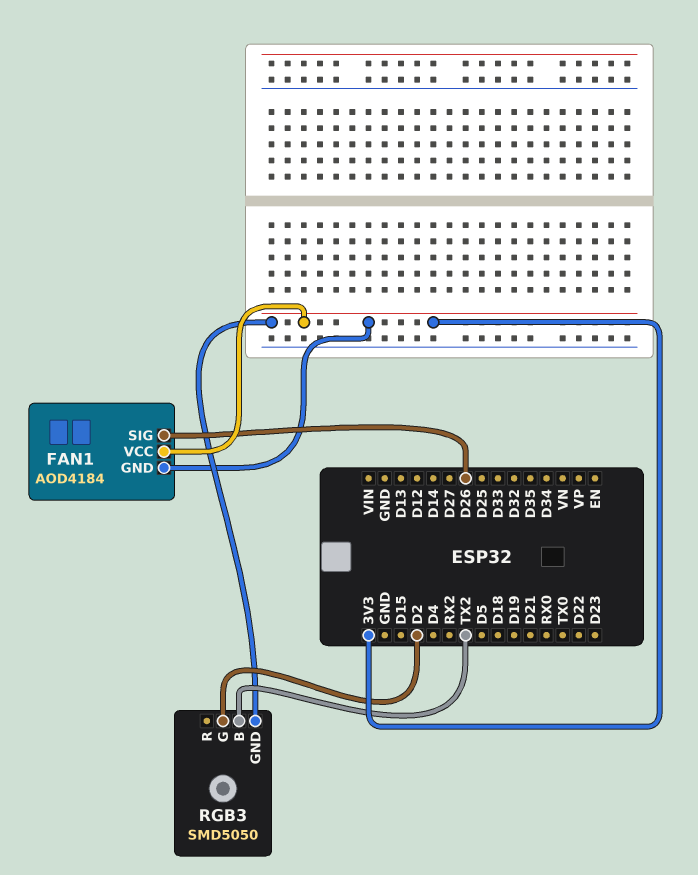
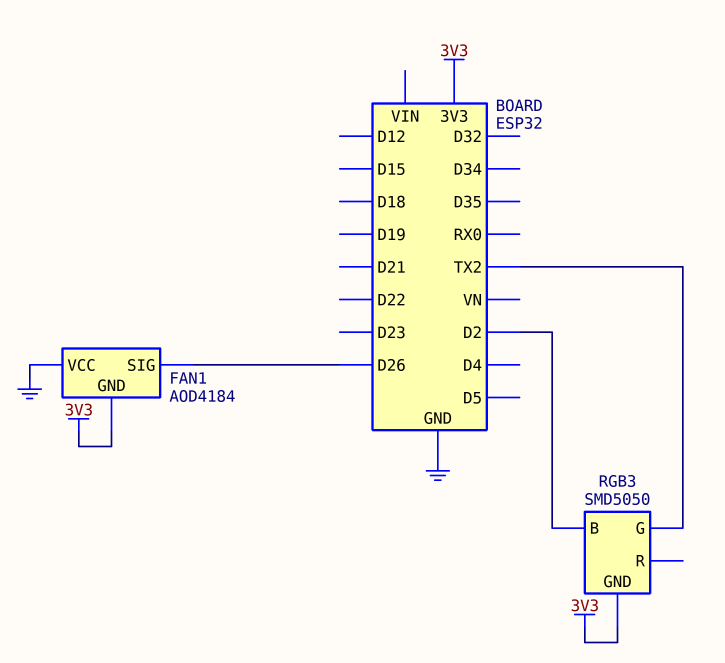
FAN1 pin VCC: 3V3 -> GND
RGB3 pin B: TX2 -> D2
RGB3 pin G: D2 -> TX2

